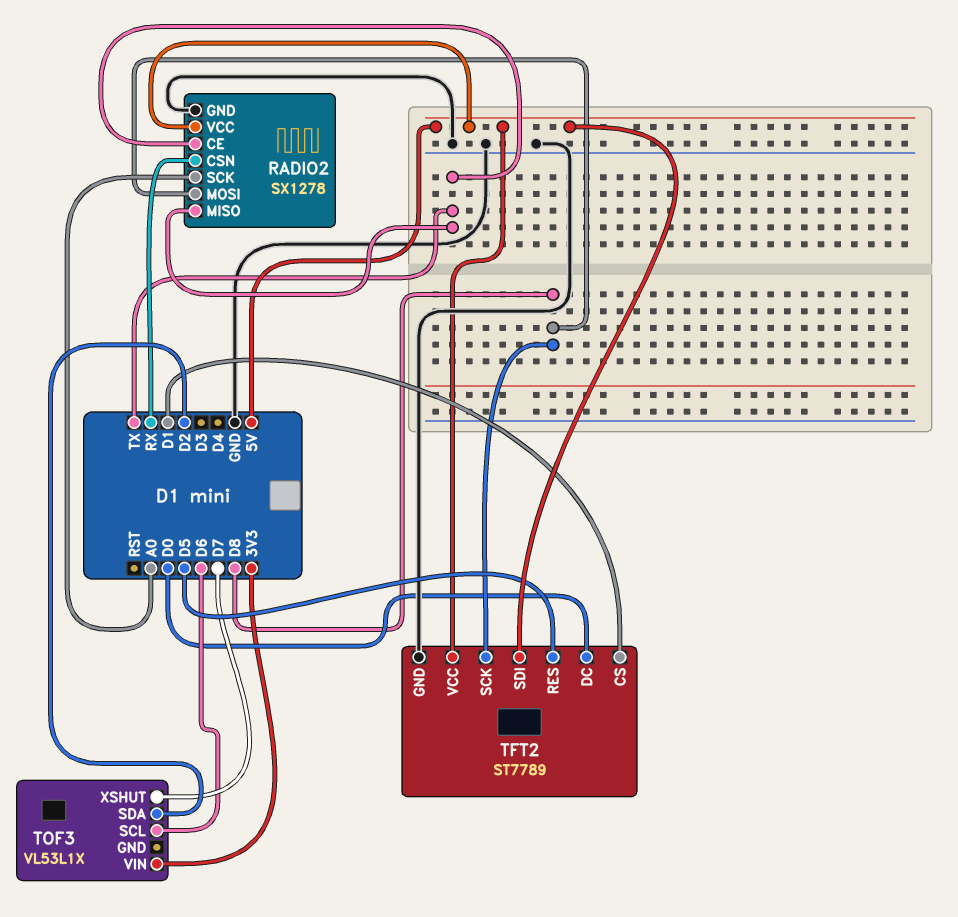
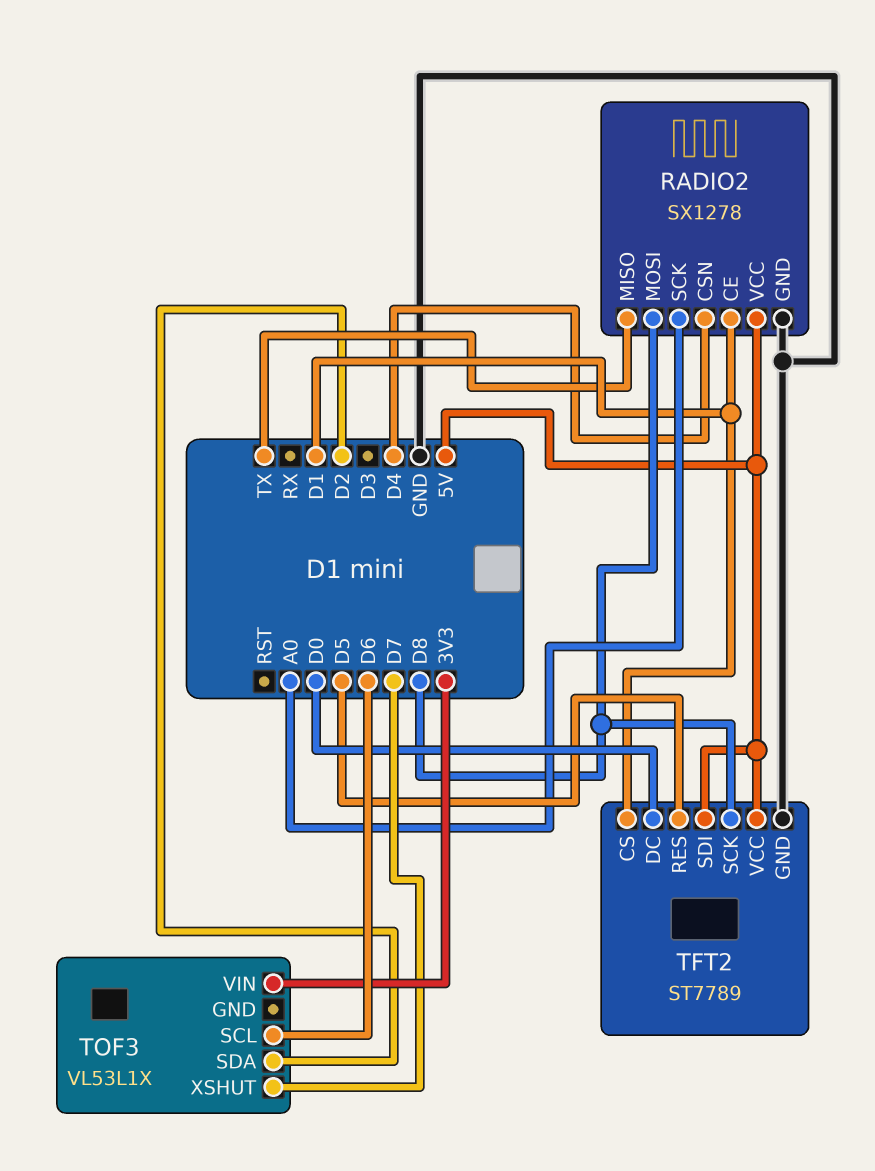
RADIO2 pin CE: TX -> D1
RADIO2 pin CSN: RX -> D4

